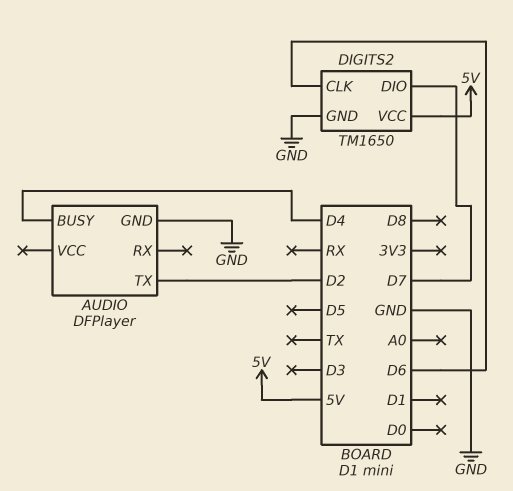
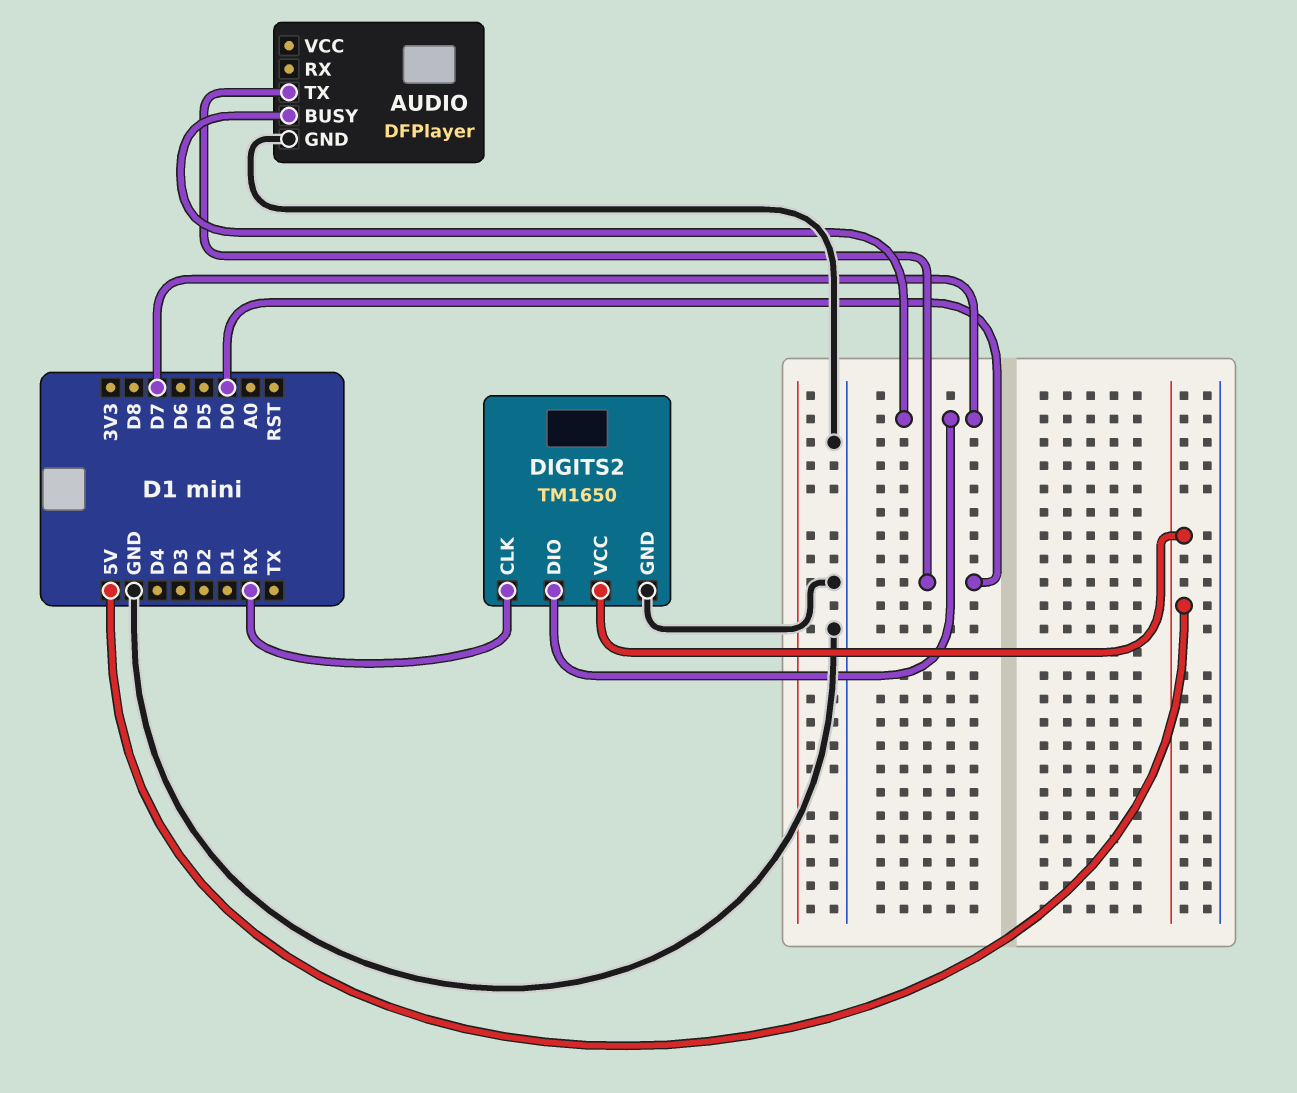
AUDIO pin BUSY: D4 -> D7
AUDIO pin TX: D2 -> D0
DIGITS2 pin CLK: D6 -> RX

